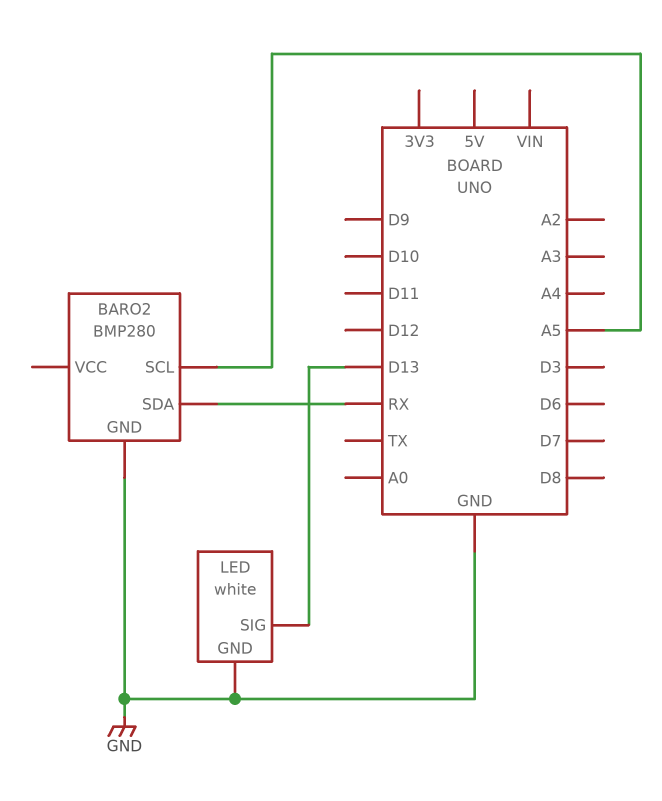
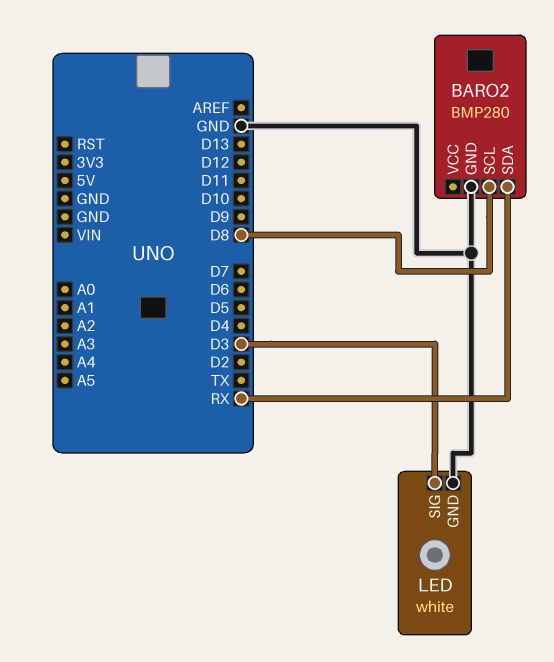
BARO2 pin SCL: A5 -> D8
LED pin SIG: D13 -> D3

